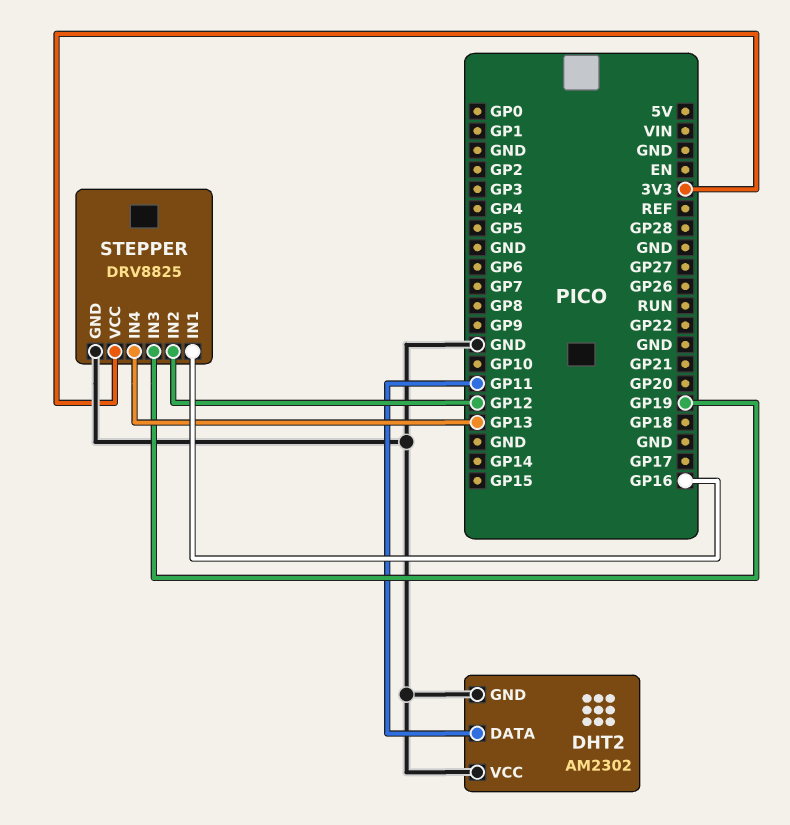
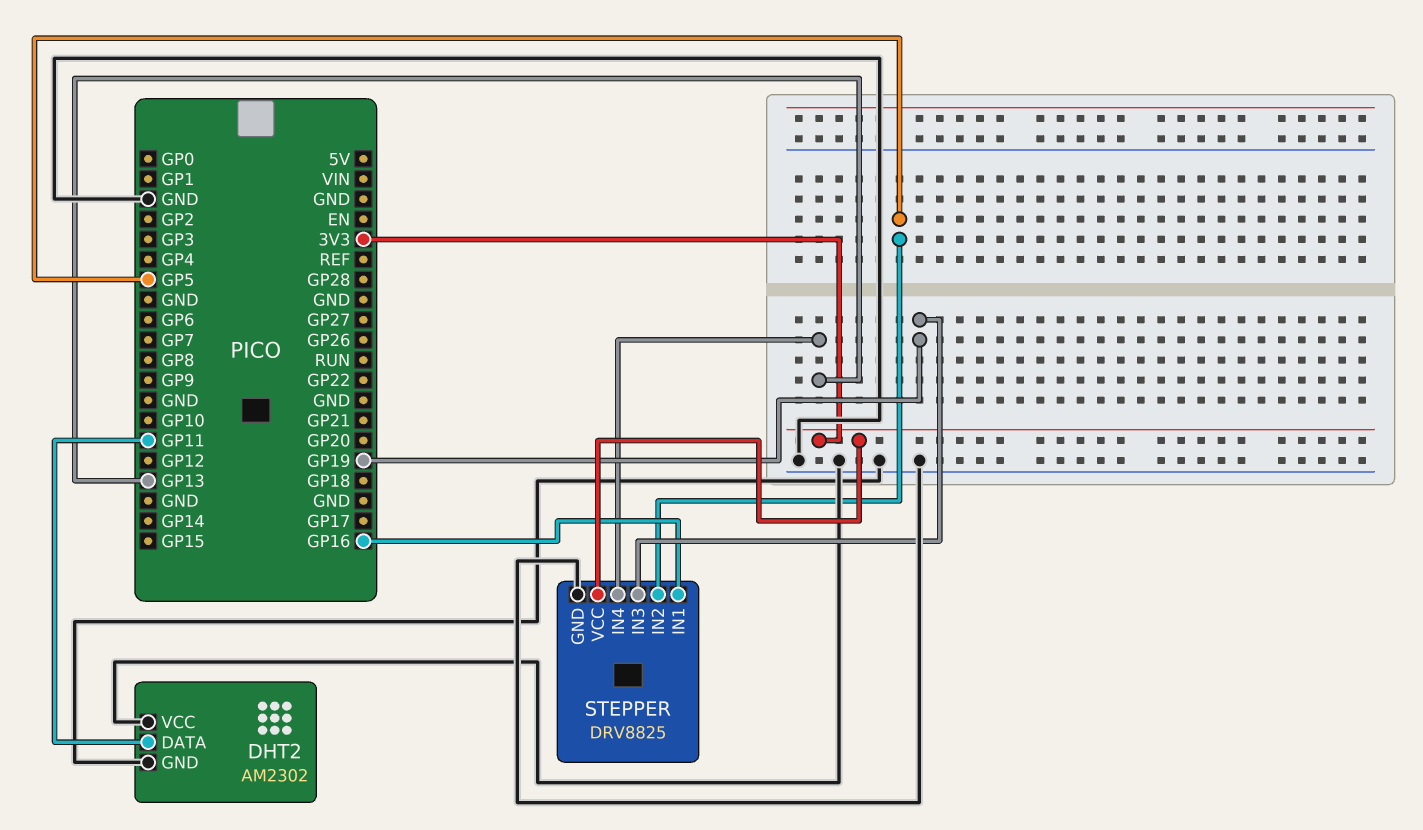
STEPPER pin IN2: GP12 -> GP5

